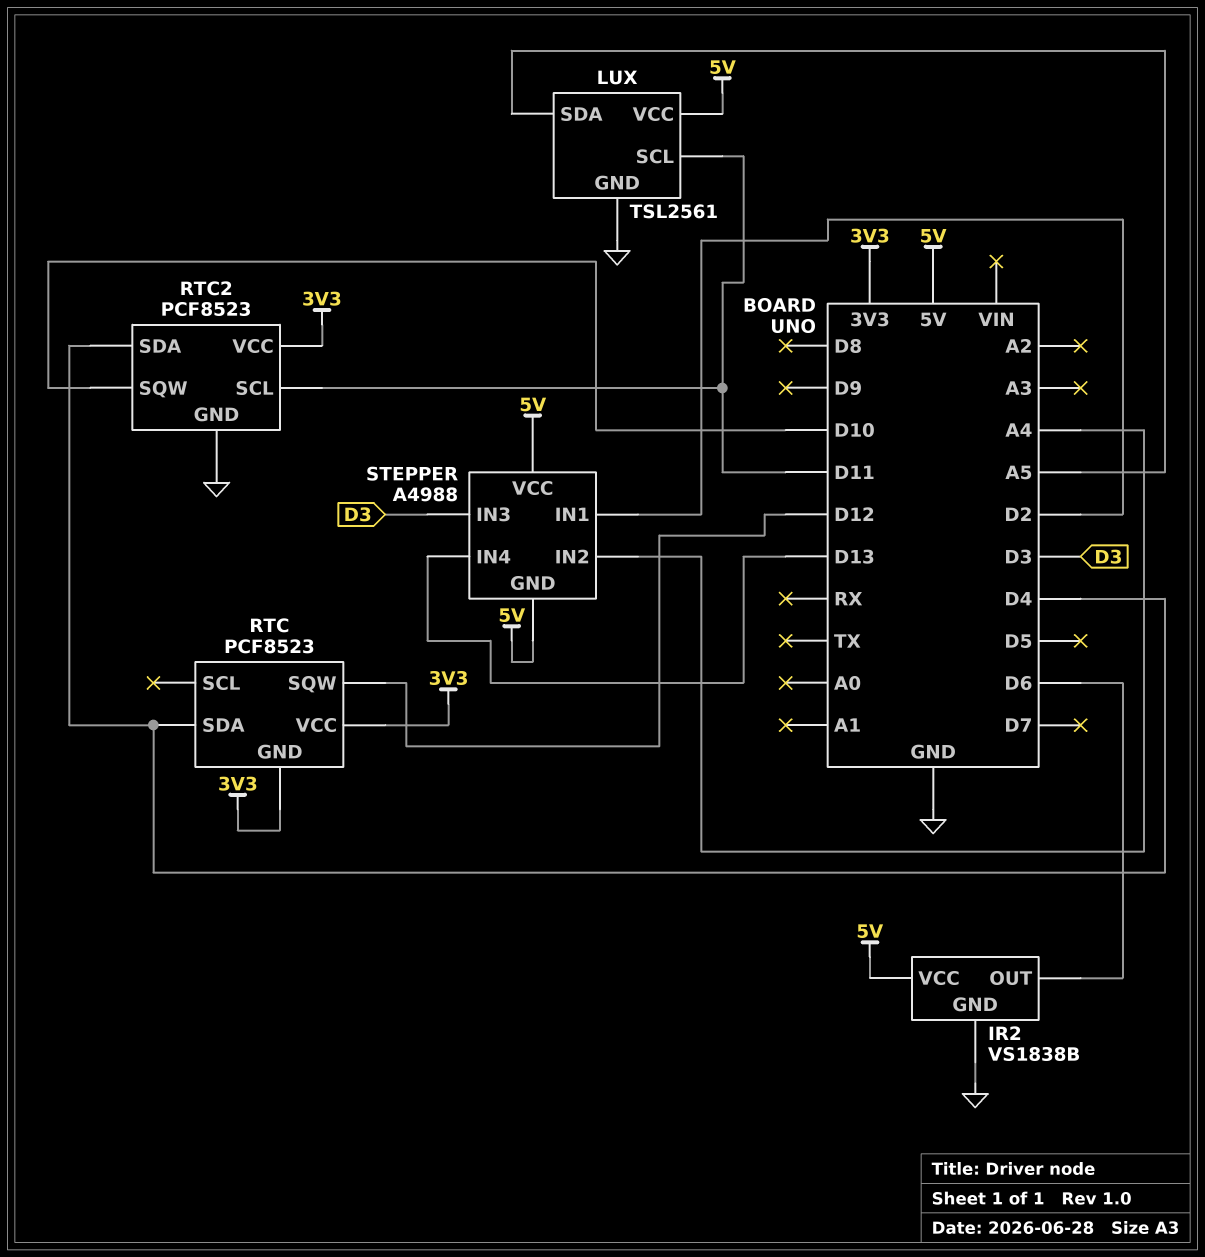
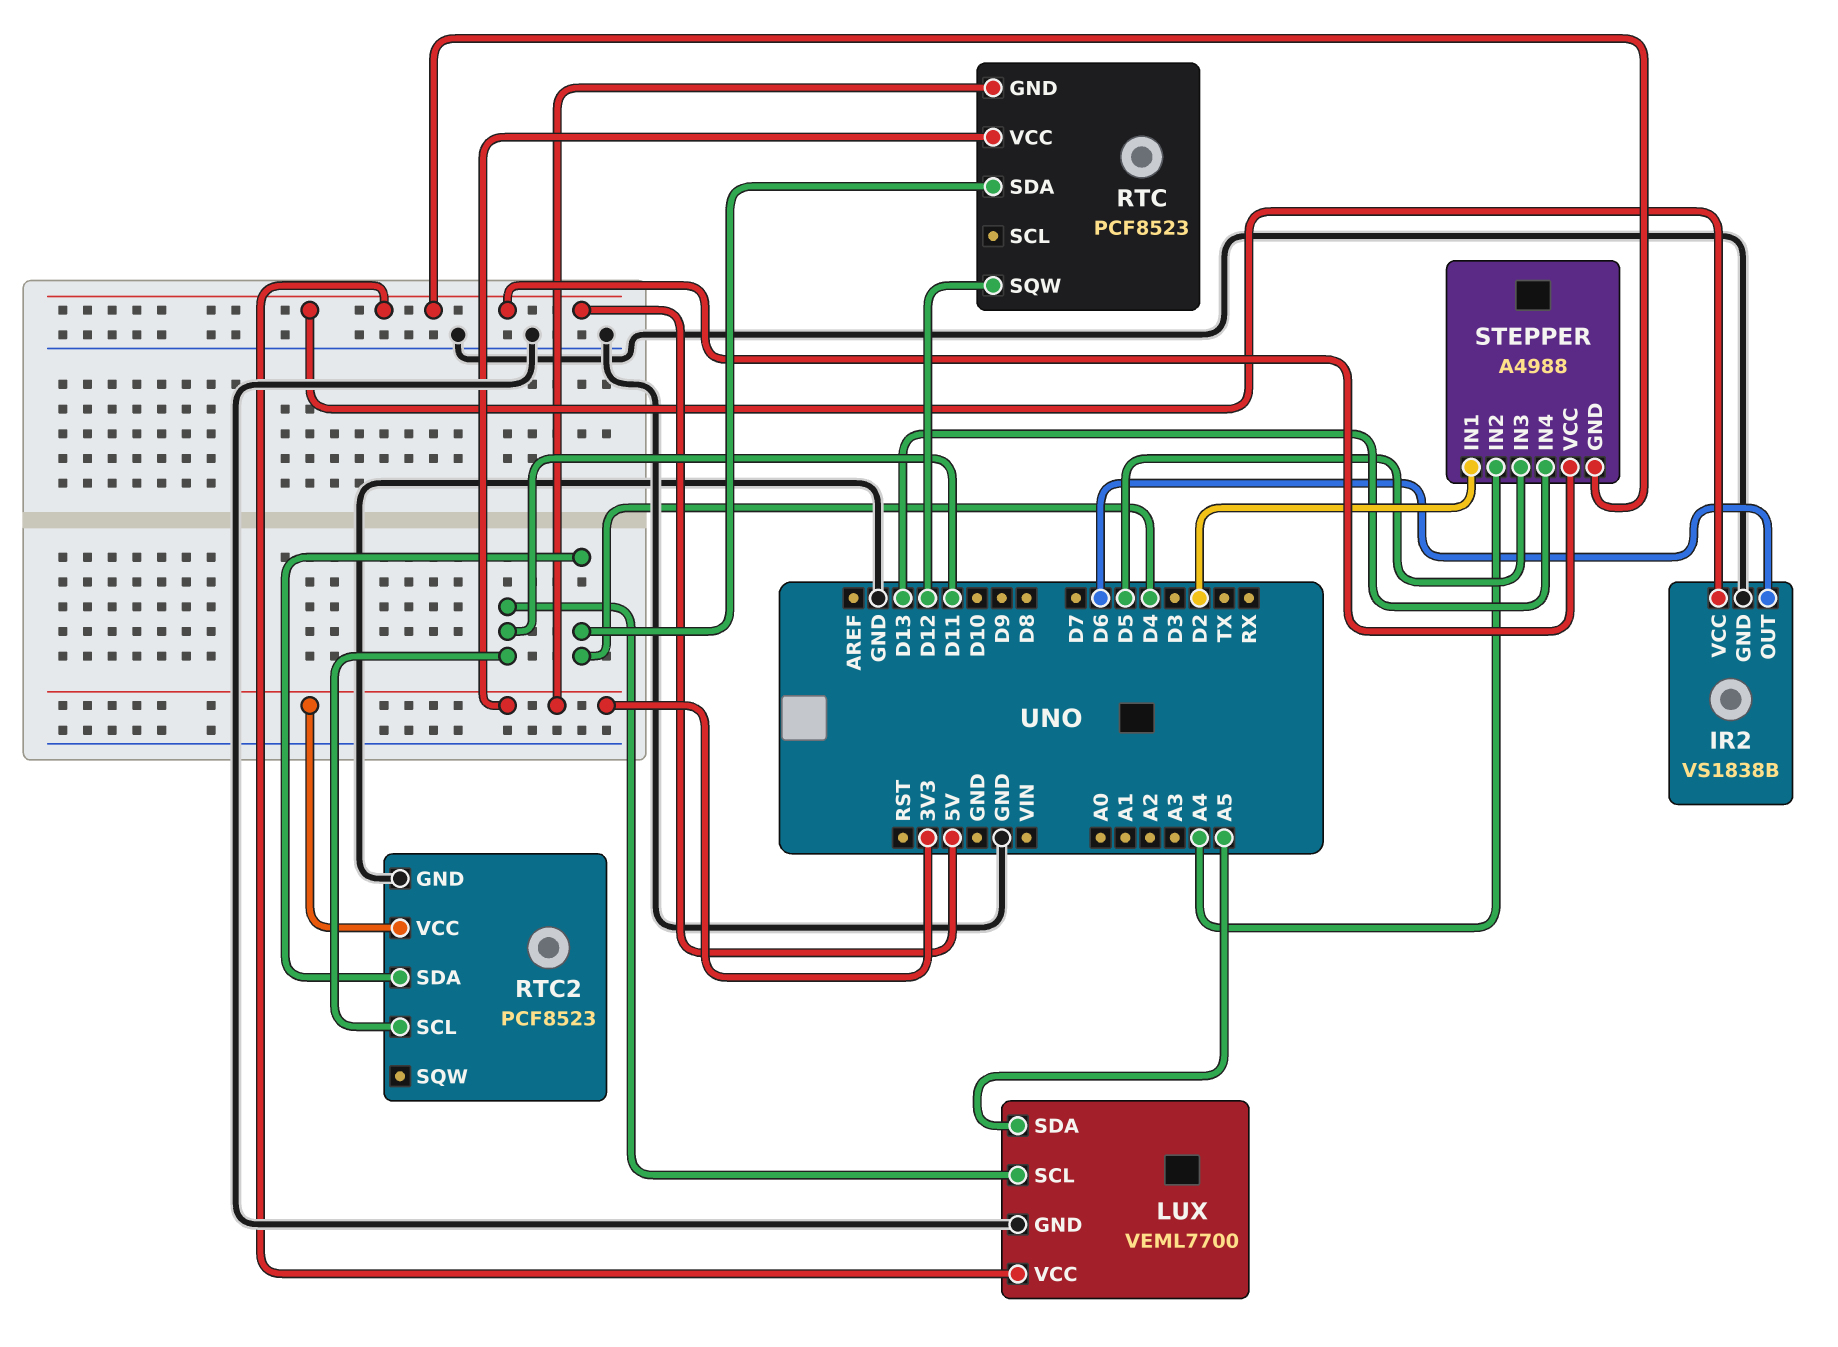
LUX: TSL2561 -> VEML7700
RTC2 pin SQW: D10 -> none
STEPPER pin IN3: D3 -> D5

